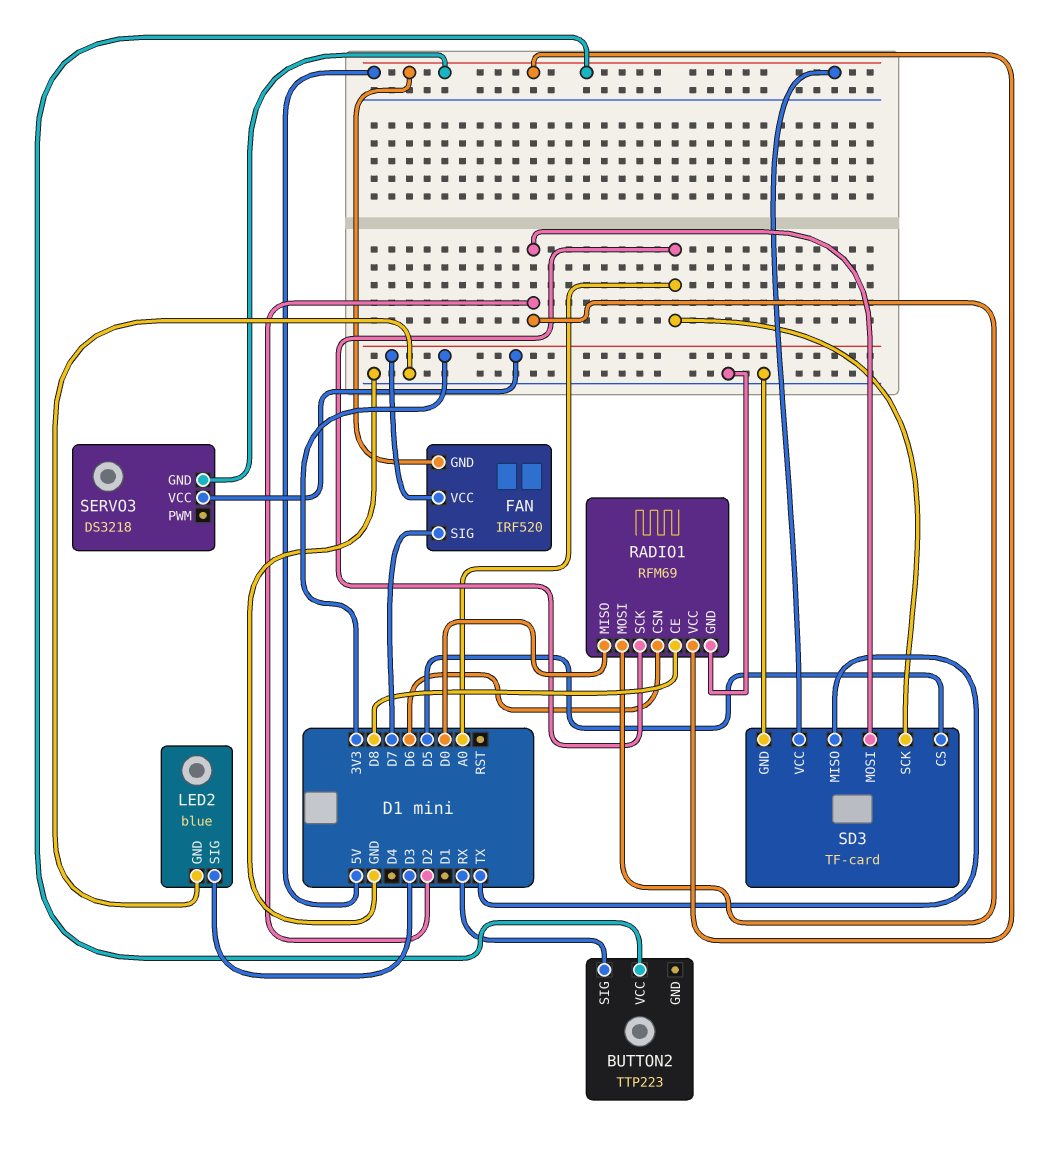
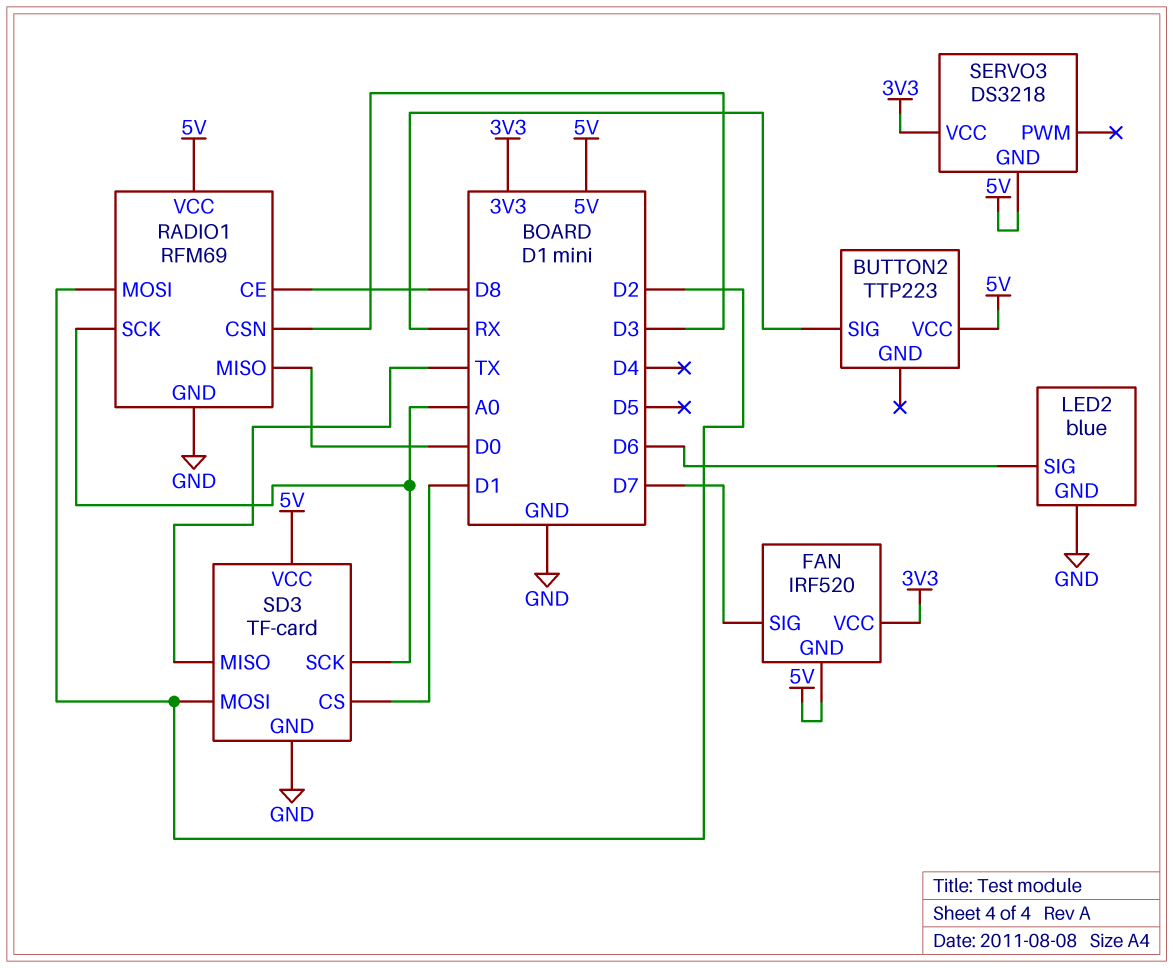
LED2 pin SIG: D3 -> D6
RADIO1 pin CSN: D6 -> D3
SD3 pin CS: D5 -> D1

